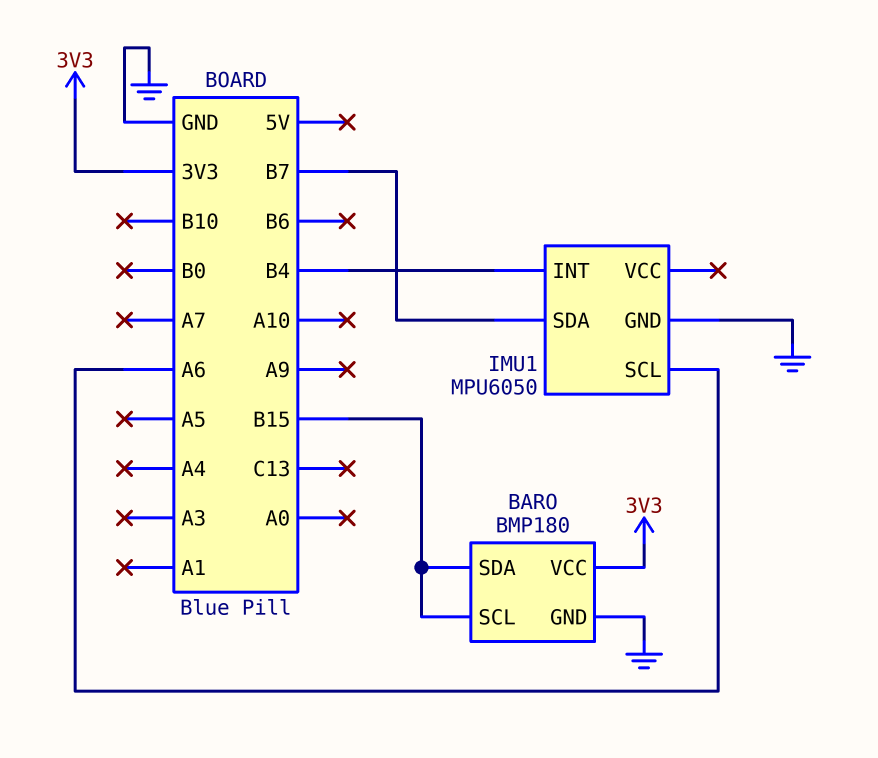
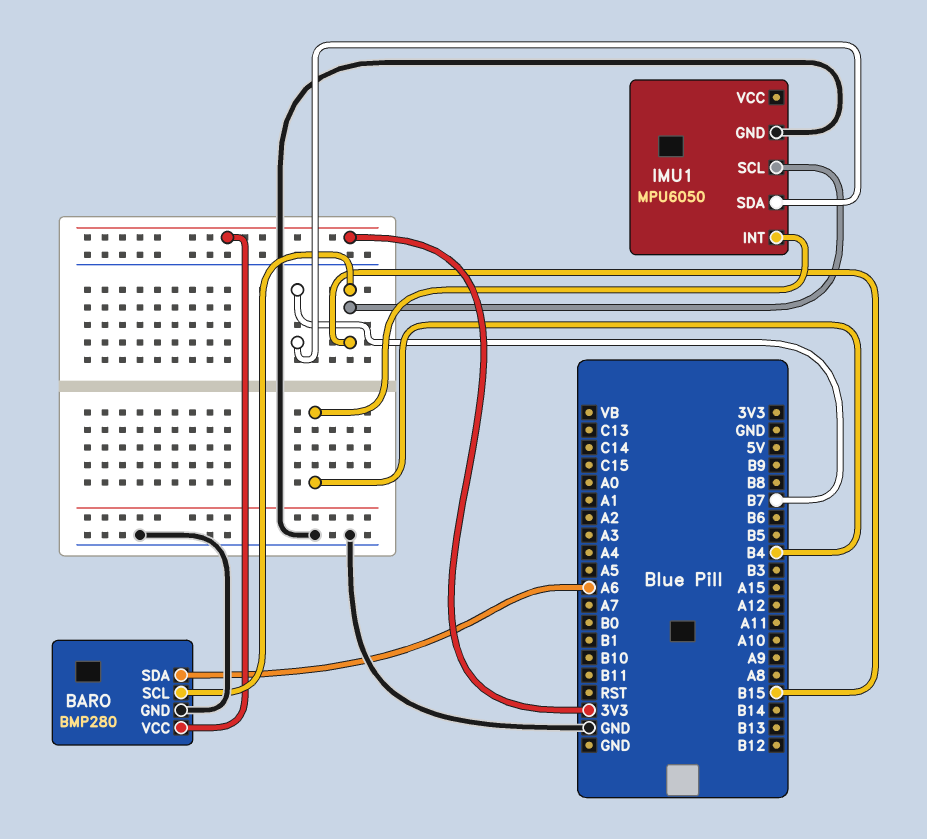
BARO: BMP180 -> BMP280
BARO pin SDA: B15 -> A6
IMU1 pin SCL: A6 -> B15

